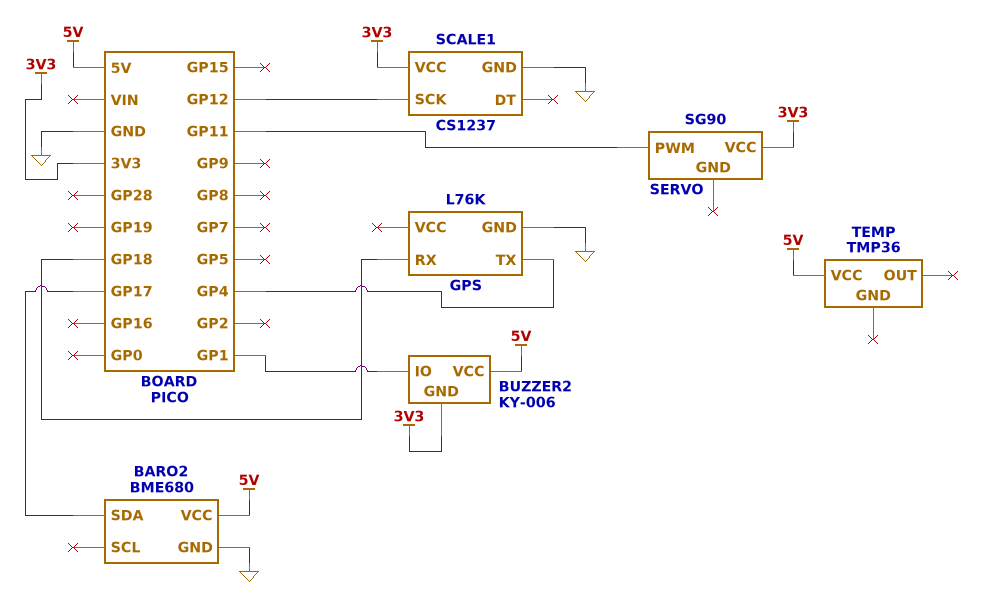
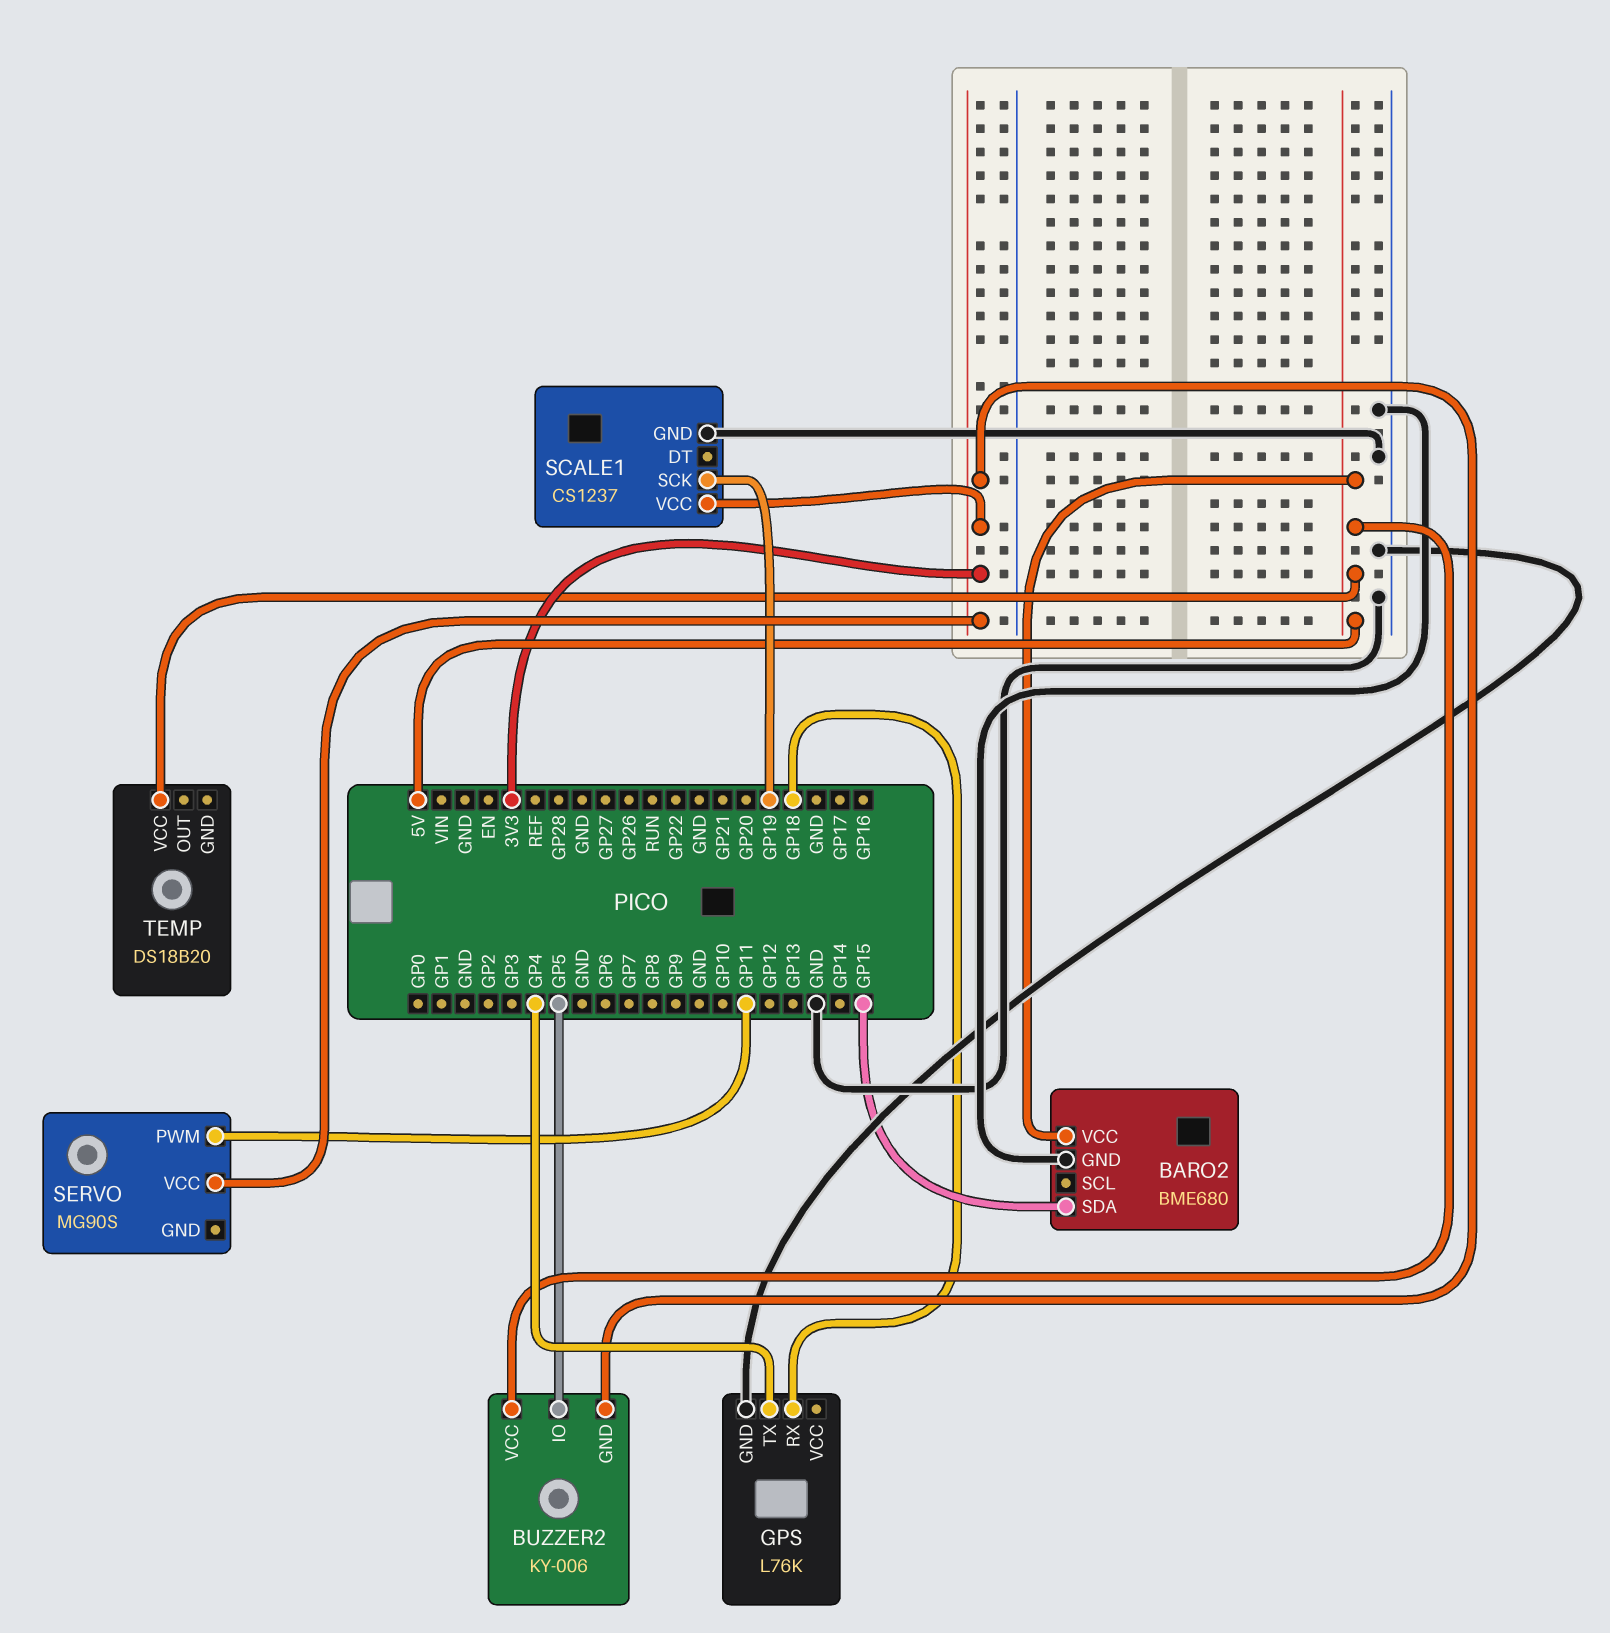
BARO2 pin SDA: GP17 -> GP15
BUZZER2 pin IO: GP1 -> GP5
SCALE1 pin SCK: GP12 -> GP19
SERVO: SG90 -> MG90S
TEMP: TMP36 -> DS18B20

